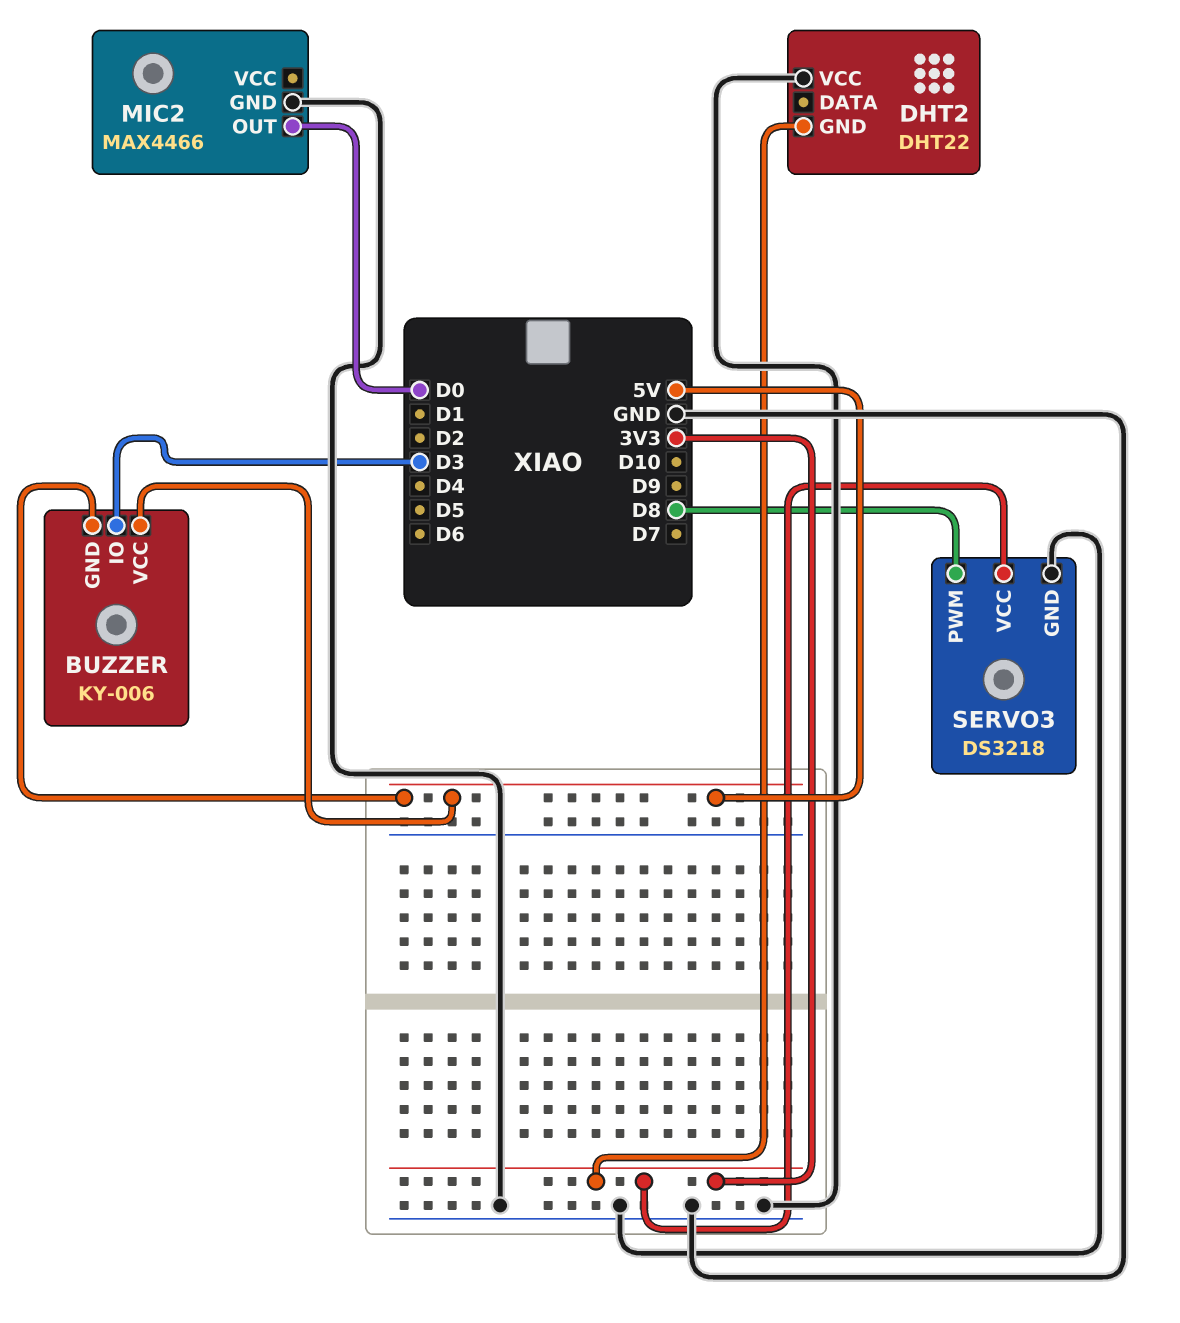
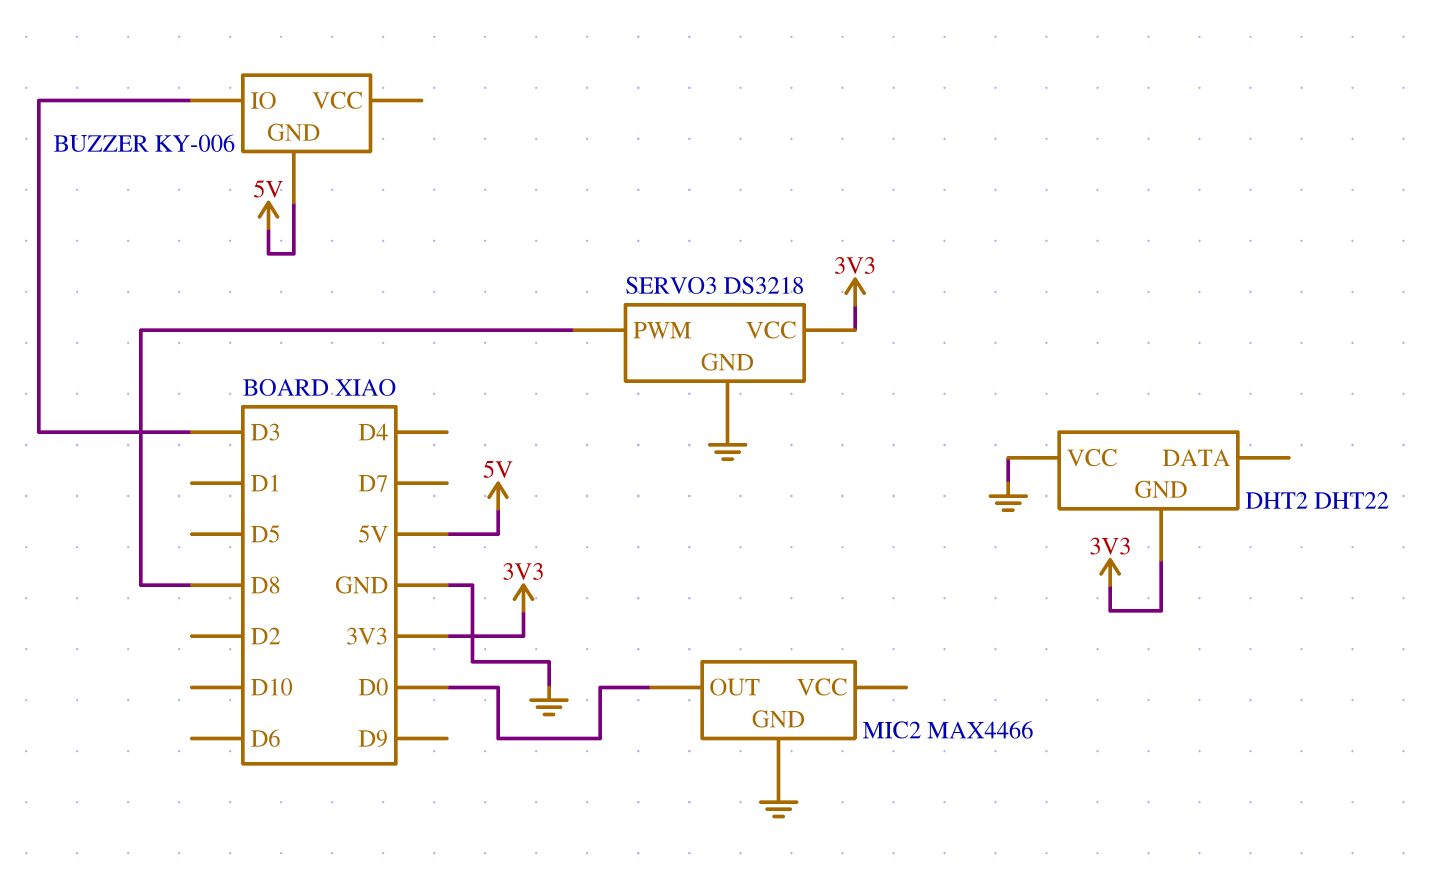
BUZZER pin VCC: 5V -> none

